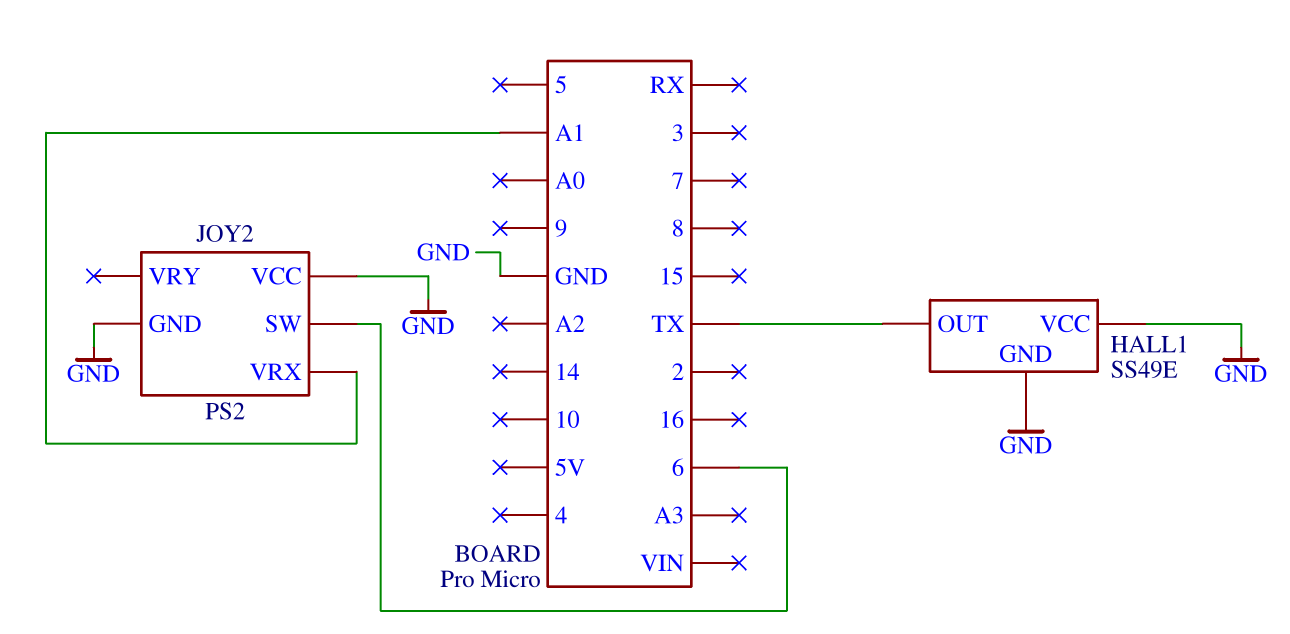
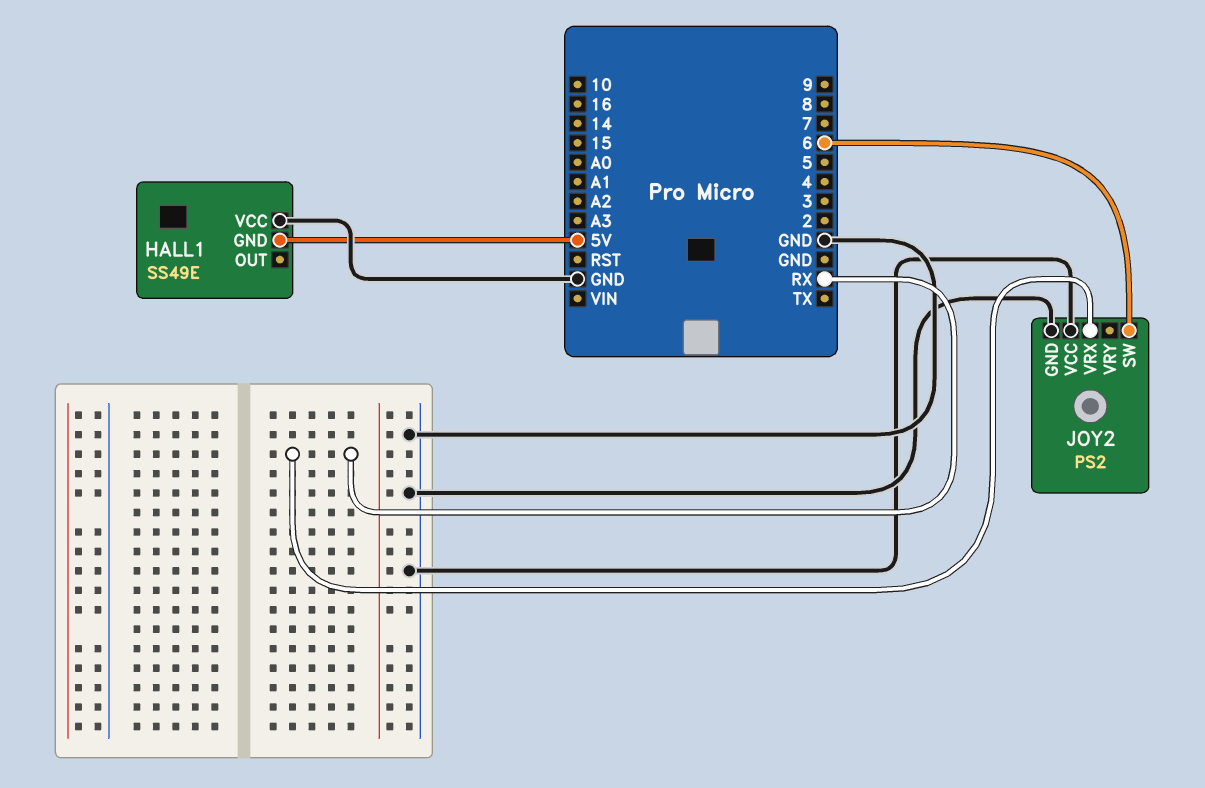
HALL1 pin GND: GND -> 5V
HALL1 pin OUT: TX -> none
JOY2 pin VRX: A1 -> RX

